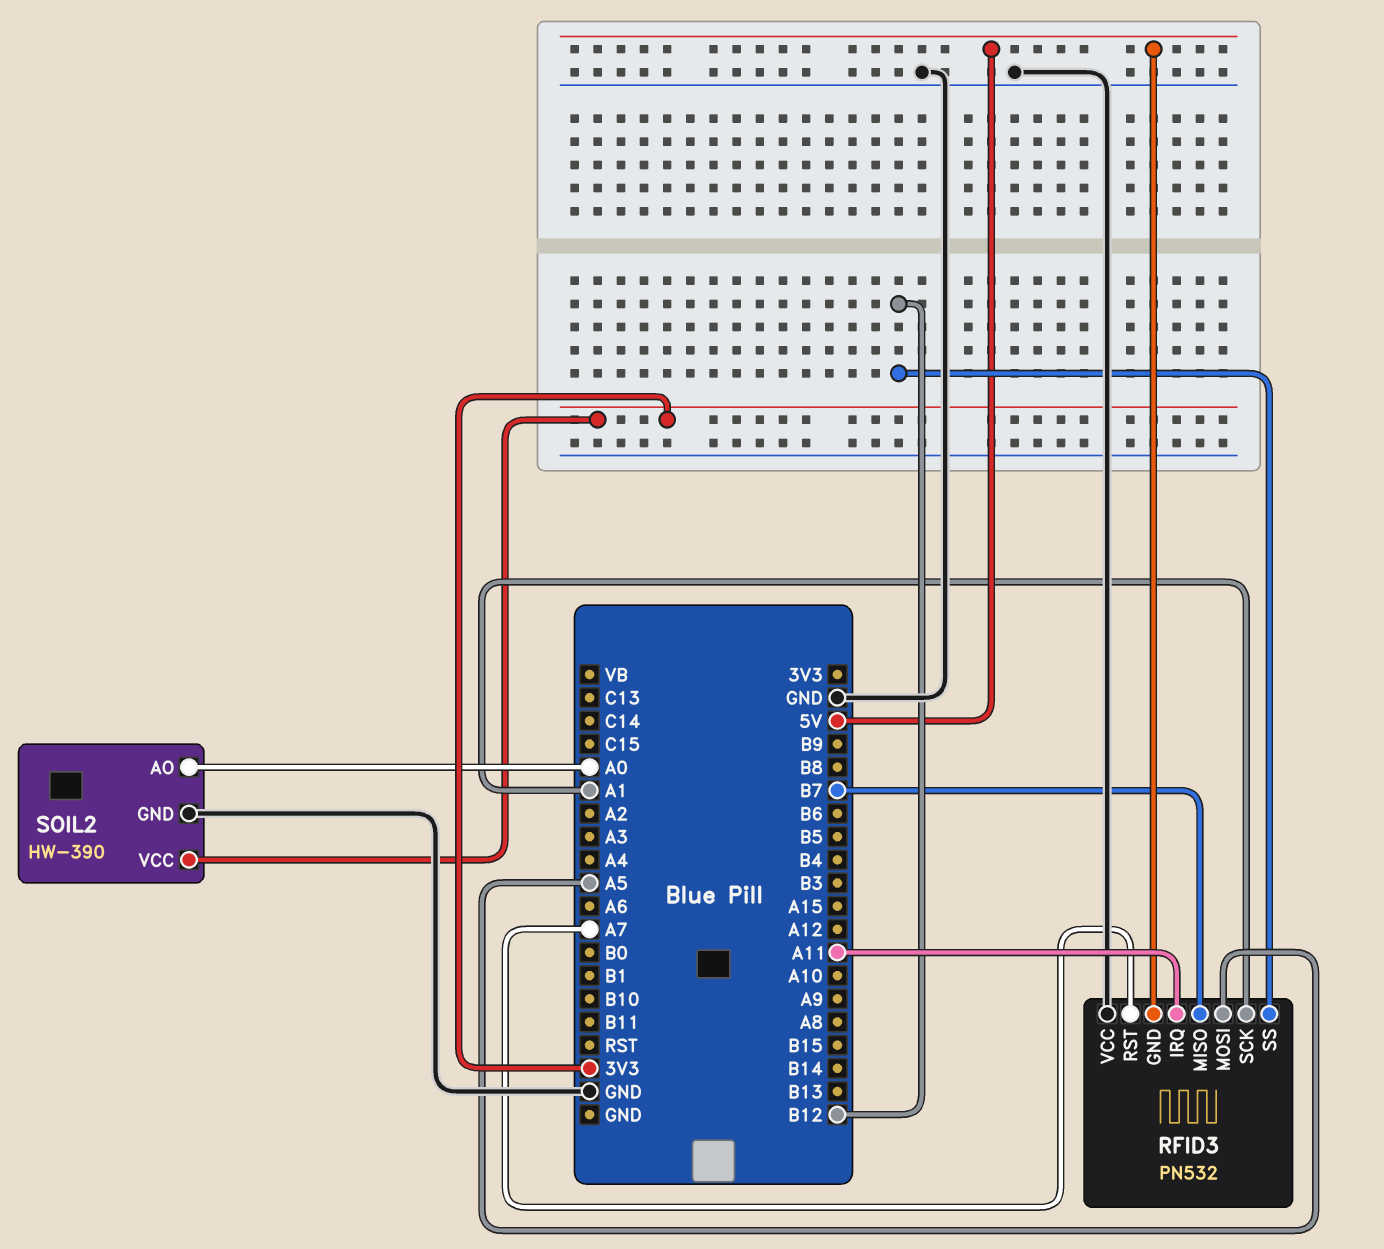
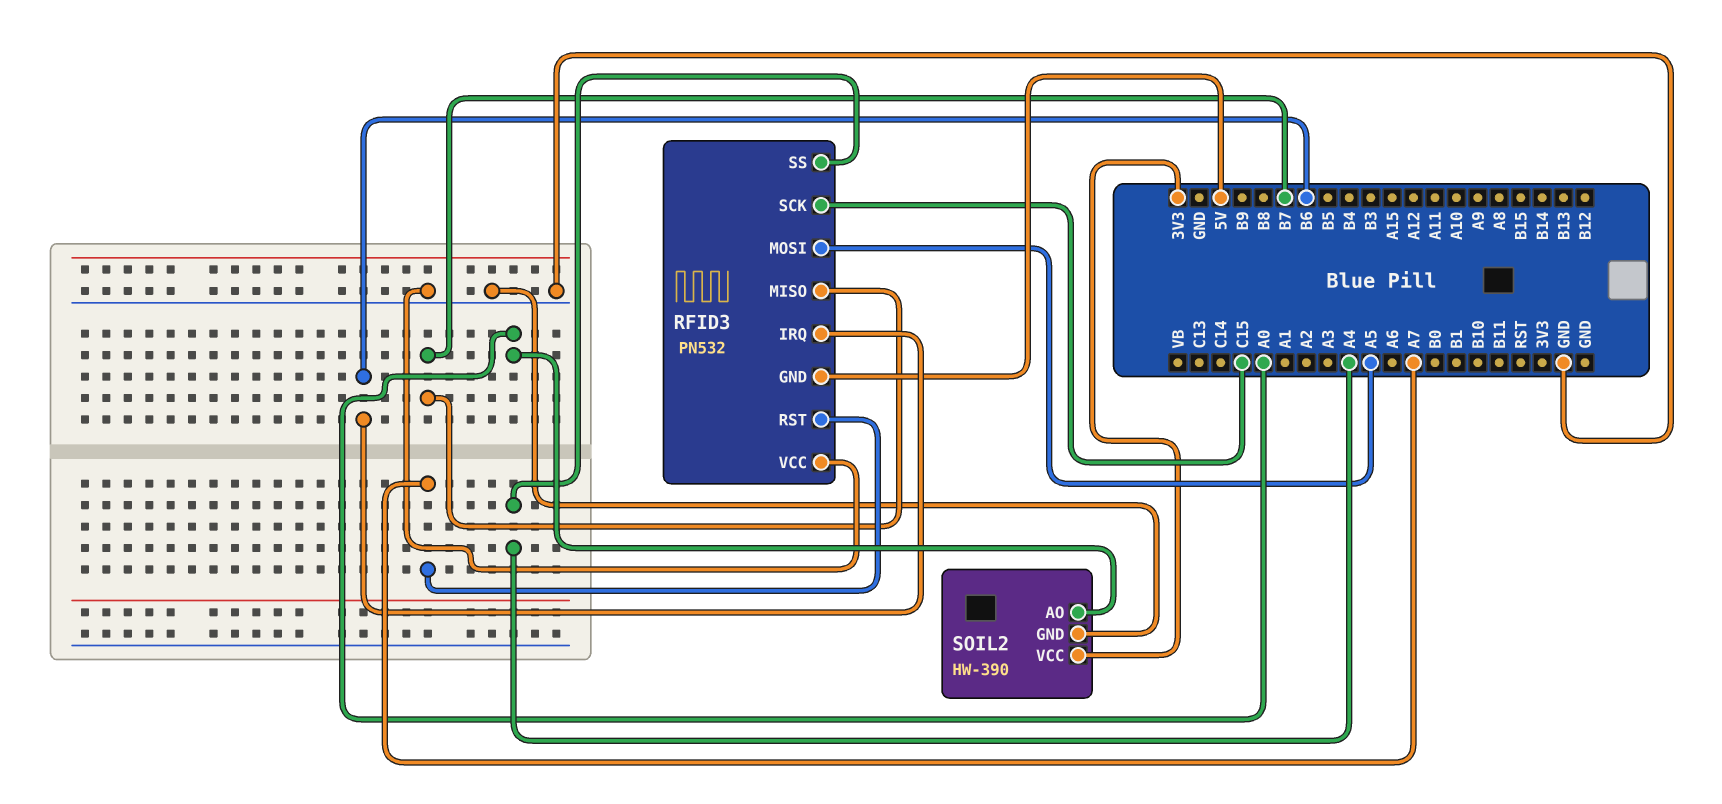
RFID3 pin IRQ: A11 -> B6
RFID3 pin SCK: A1 -> C15
RFID3 pin SS: B12 -> A4

